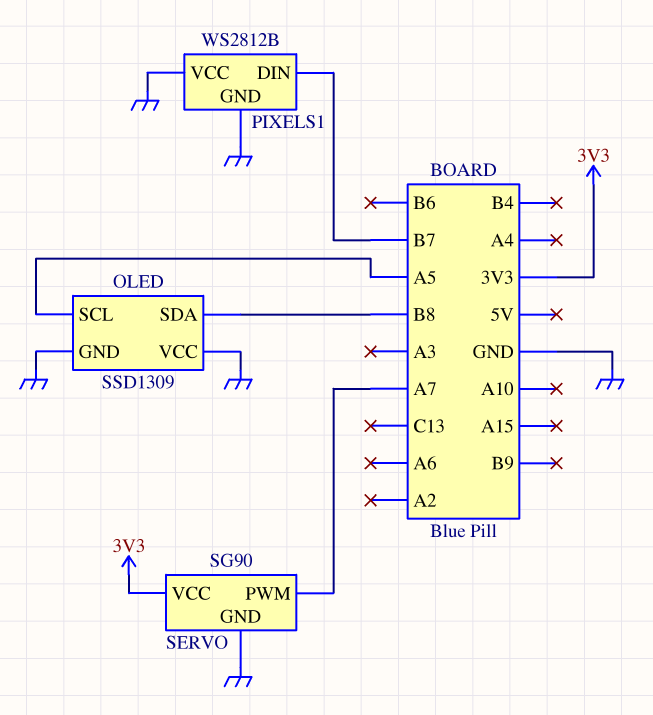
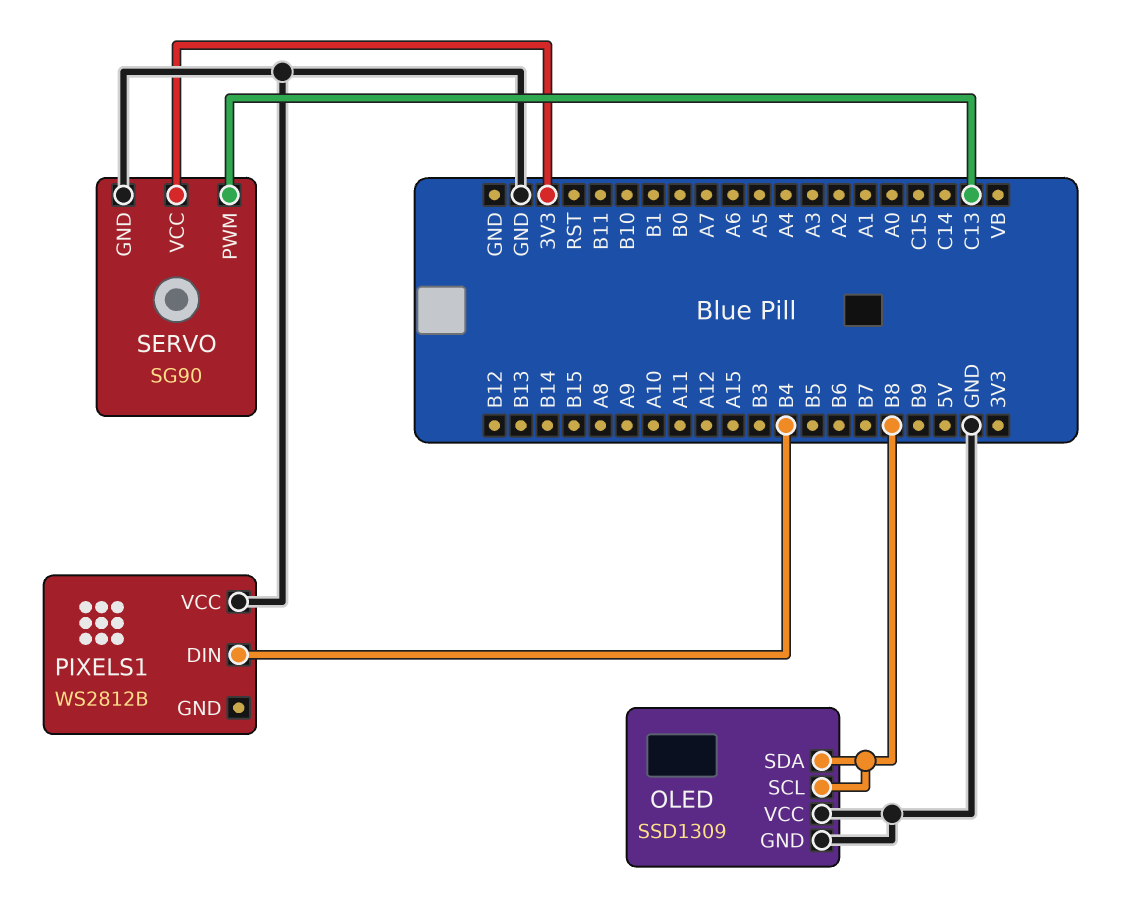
OLED pin SCL: A5 -> B8
PIXELS1 pin DIN: B7 -> B4
PIXELS1 pin GND: GND -> none
SERVO pin PWM: A7 -> C13

